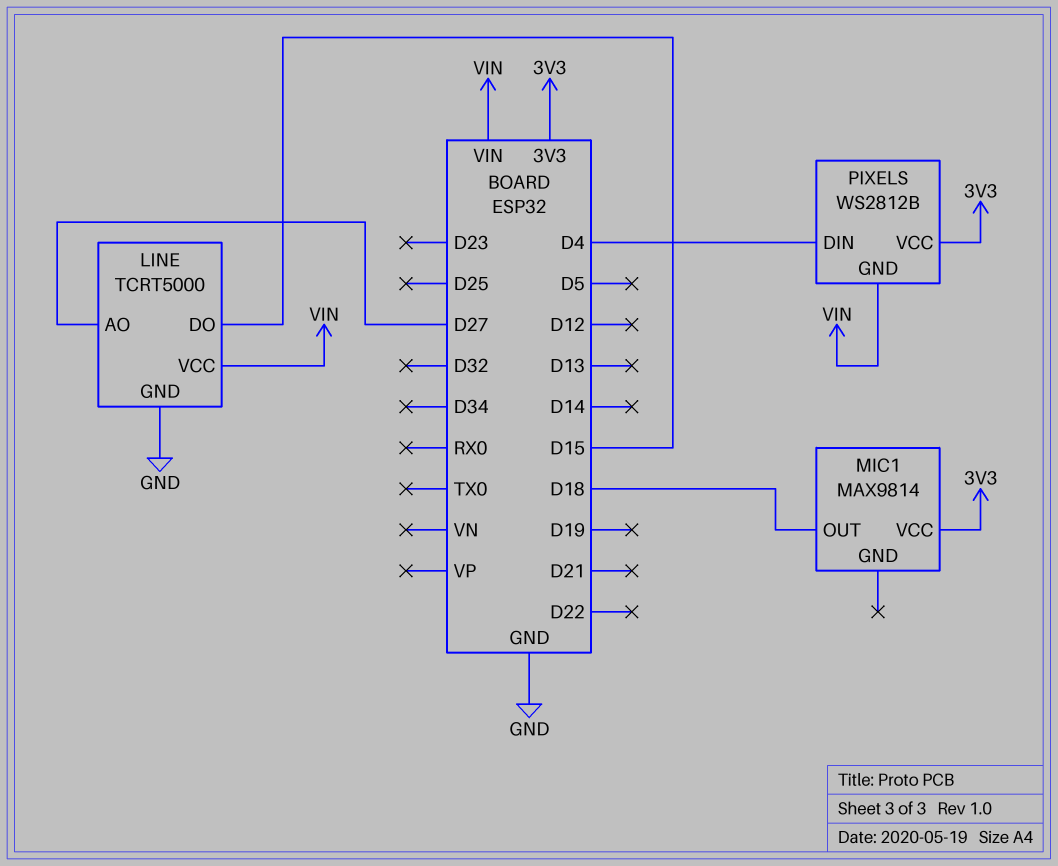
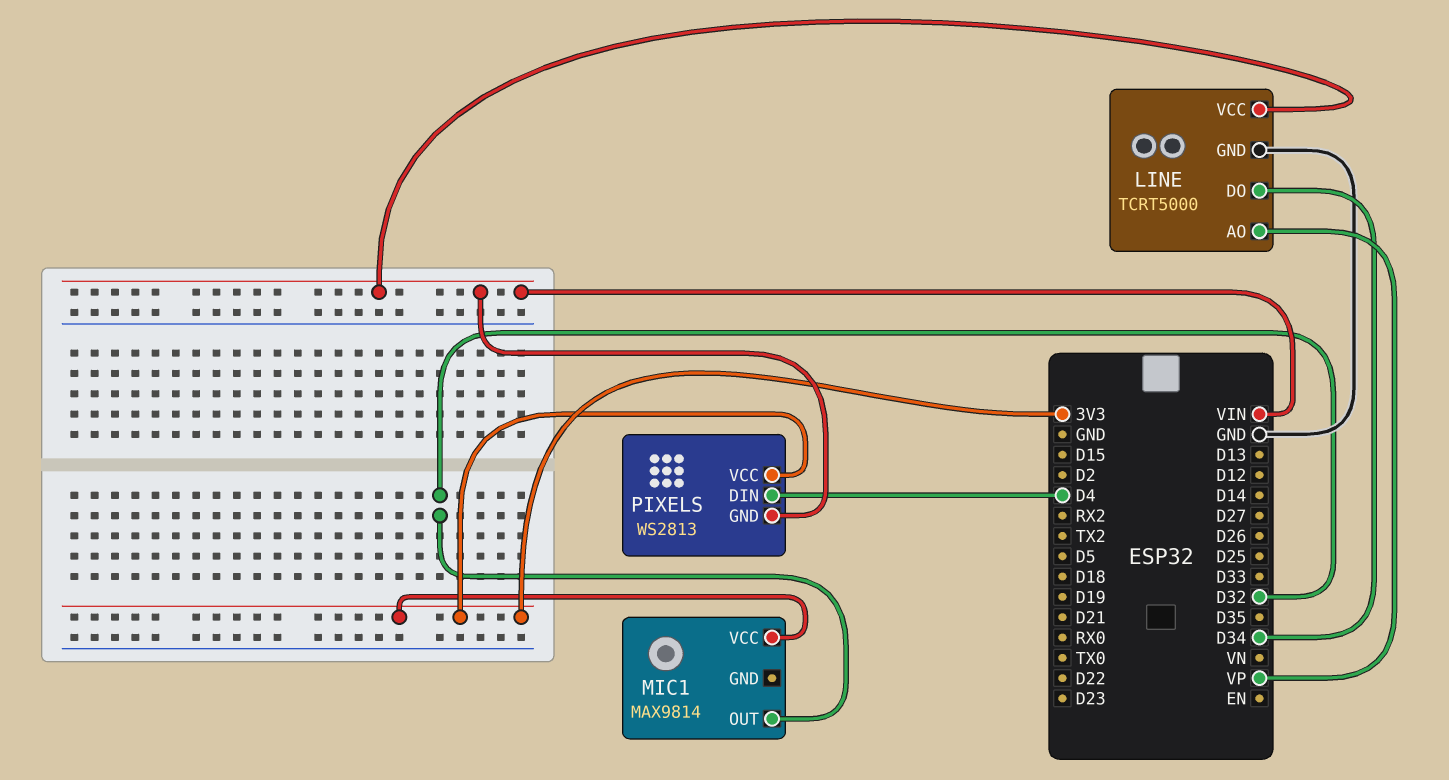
LINE pin AO: D27 -> VP
LINE pin DO: D15 -> D34
MIC1 pin OUT: D18 -> D32
PIXELS: WS2812B -> WS2813

